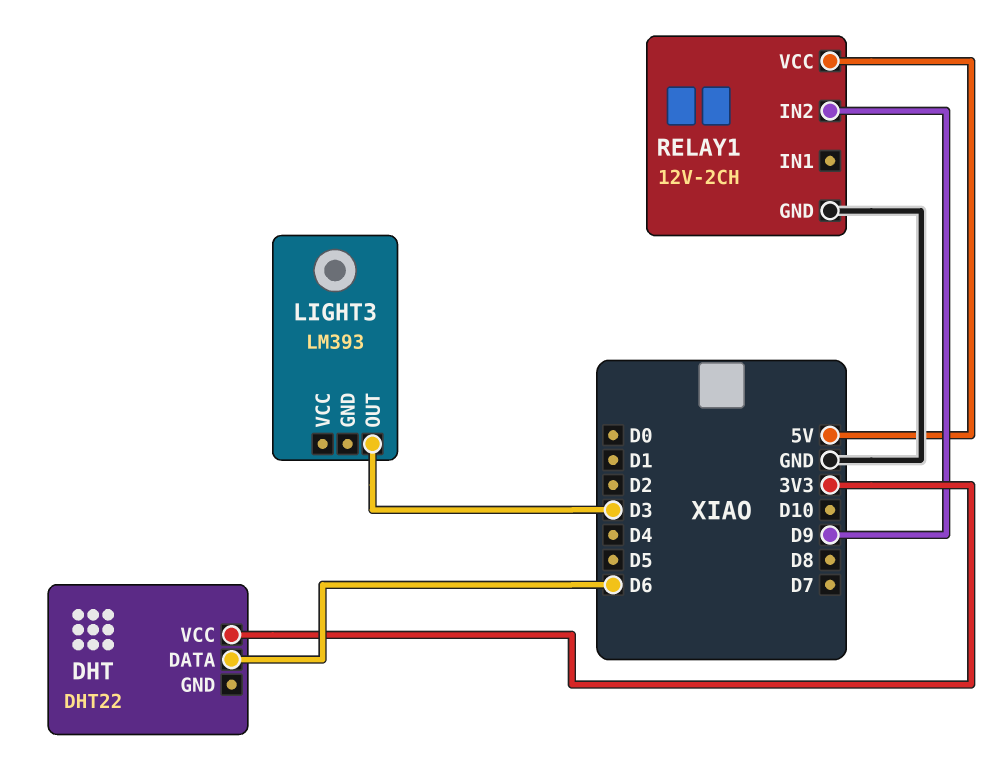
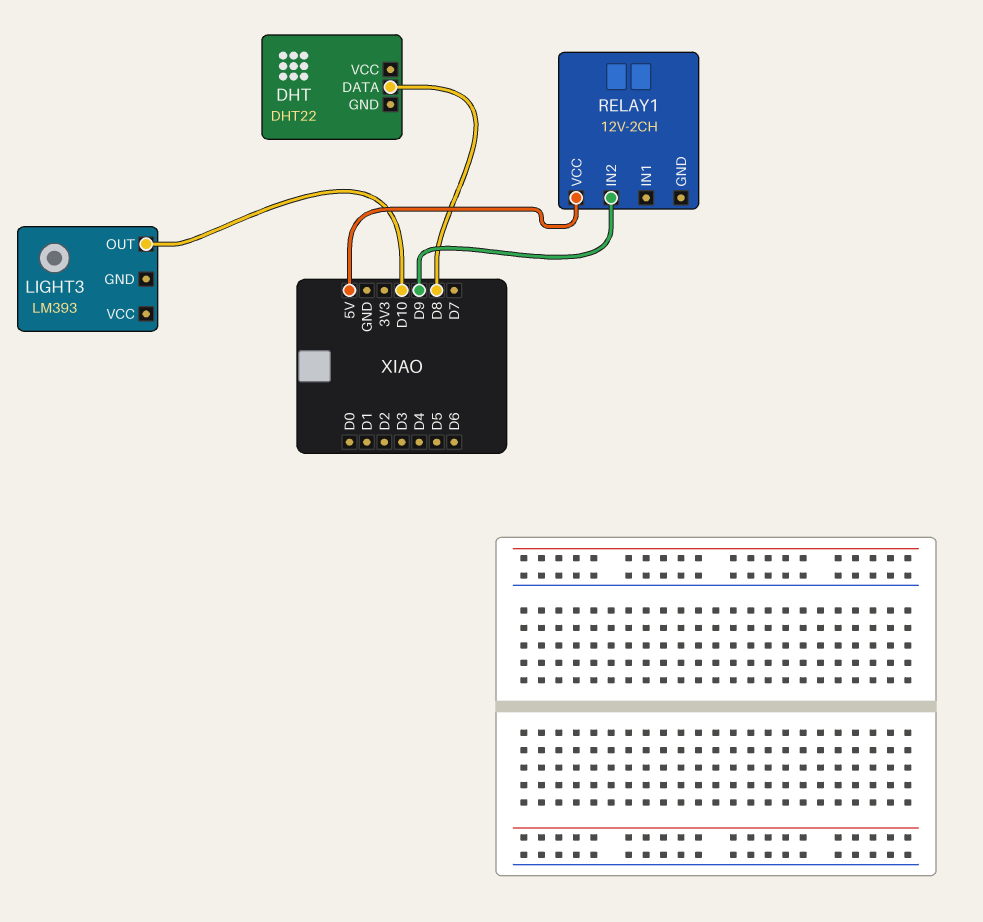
DHT pin DATA: D6 -> D8
DHT pin VCC: 3V3 -> none
LIGHT3 pin OUT: D3 -> D10
RELAY1 pin GND: GND -> none

